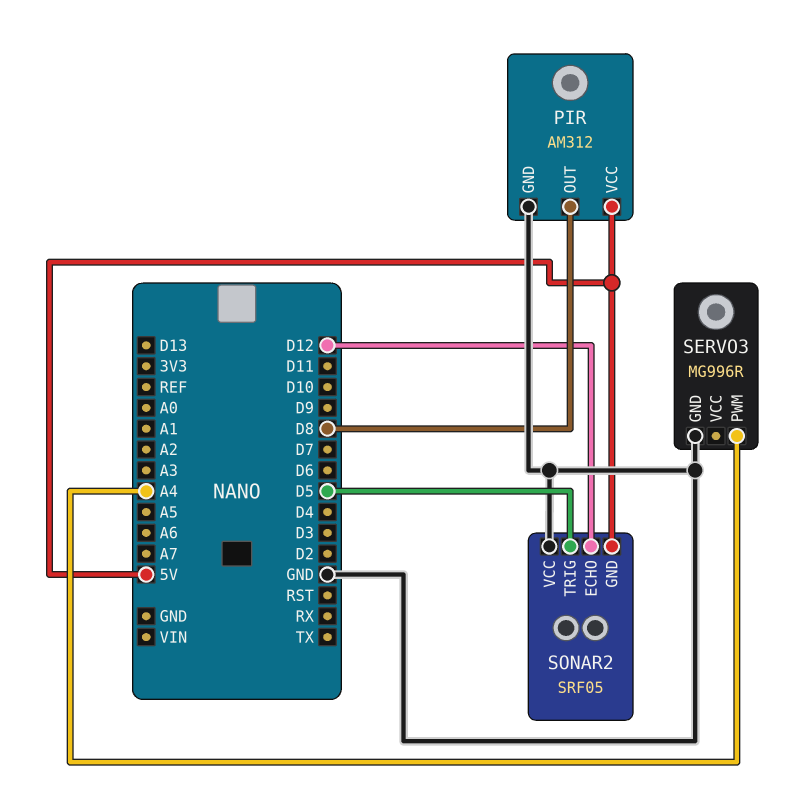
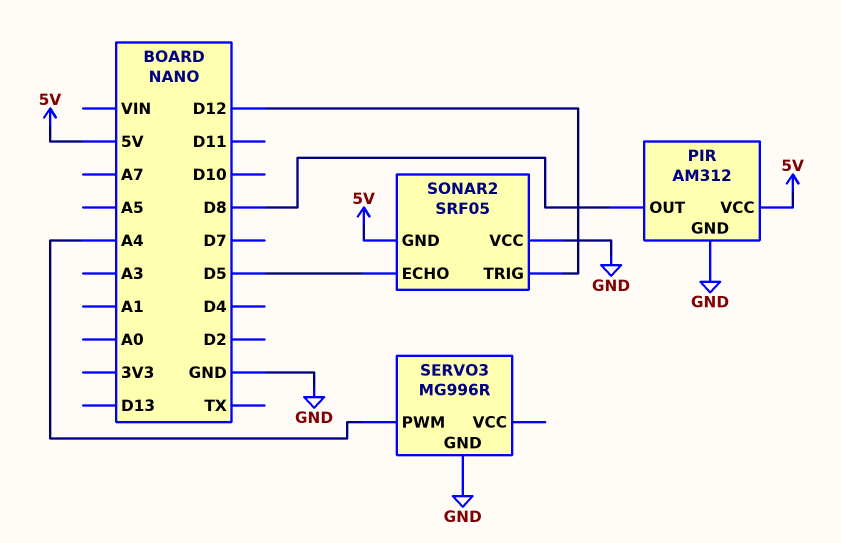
SONAR2 pin ECHO: D12 -> D5
SONAR2 pin TRIG: D5 -> D12

